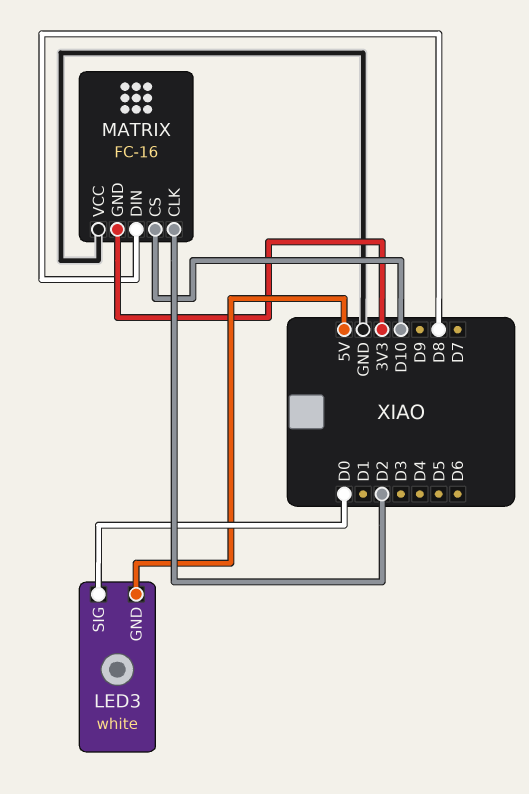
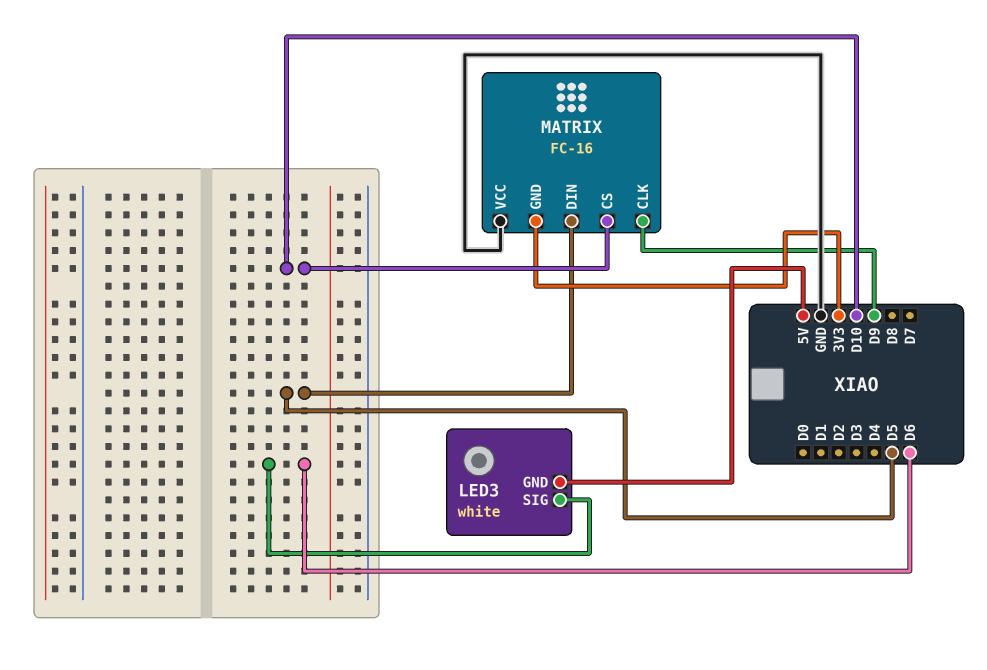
LED3 pin SIG: D0 -> D6
MATRIX pin CLK: D2 -> D9
MATRIX pin DIN: D8 -> D5

